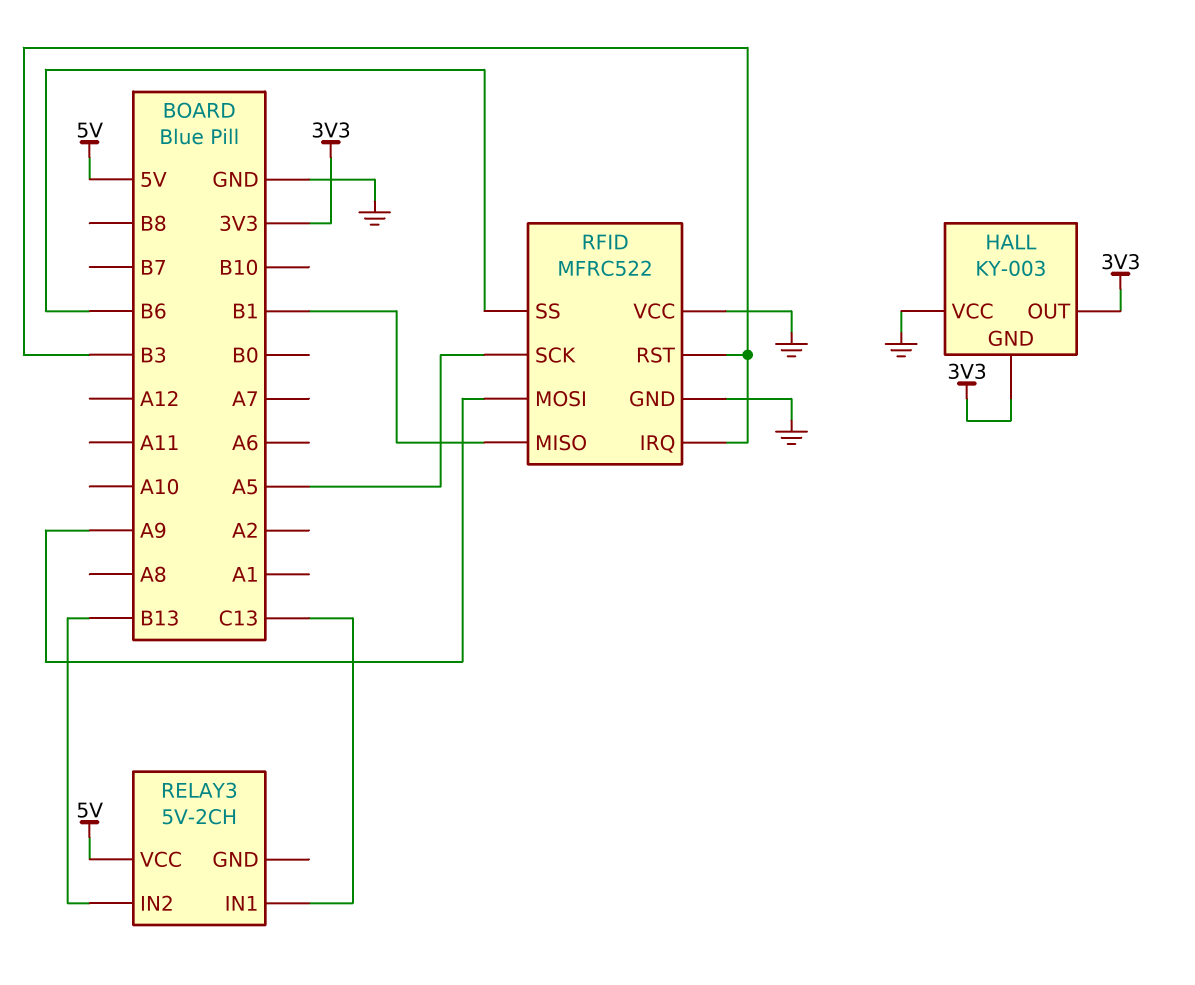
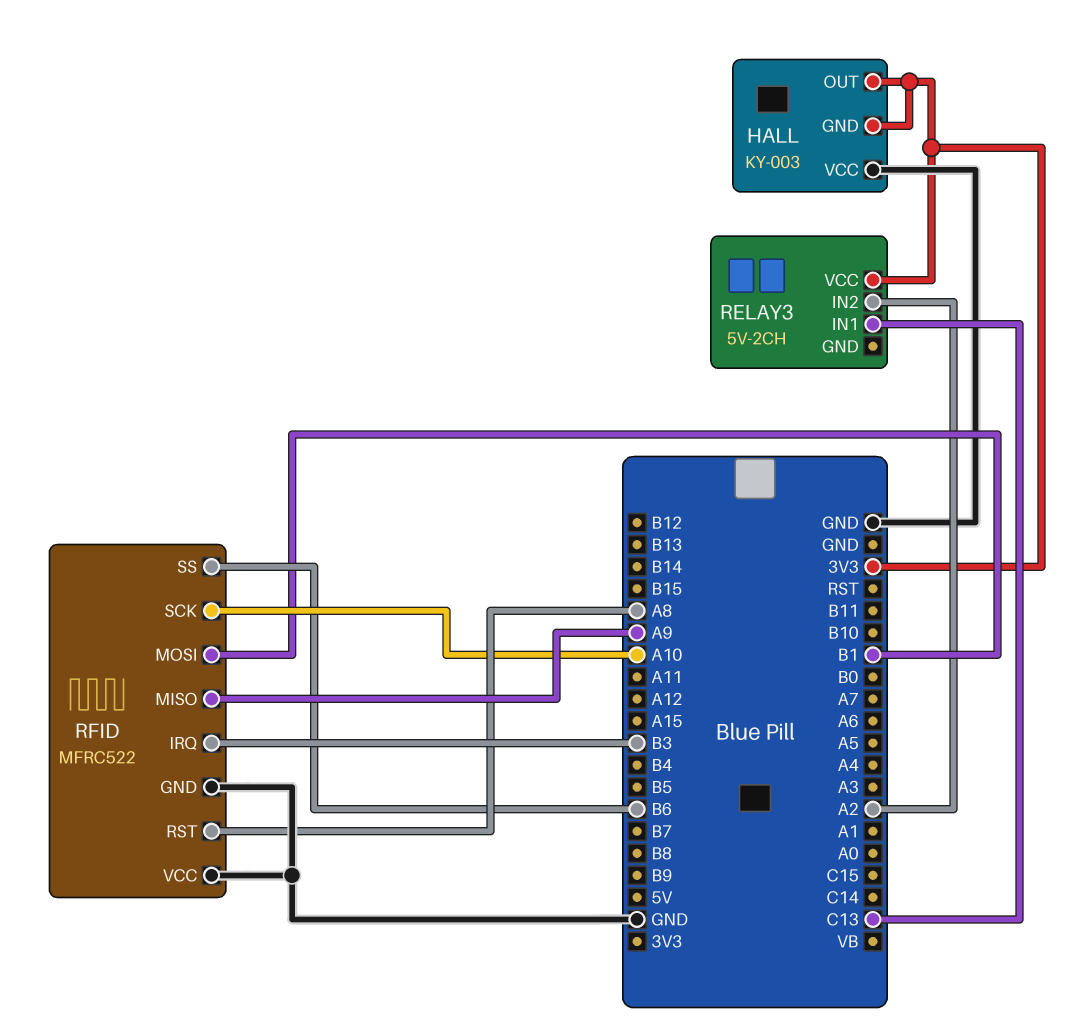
RELAY3 pin IN2: B13 -> A2
RELAY3 pin VCC: 5V -> 3V3
RFID pin MISO: B1 -> A9
RFID pin MOSI: A9 -> B1
RFID pin RST: B3 -> A8
RFID pin SCK: A5 -> A10

